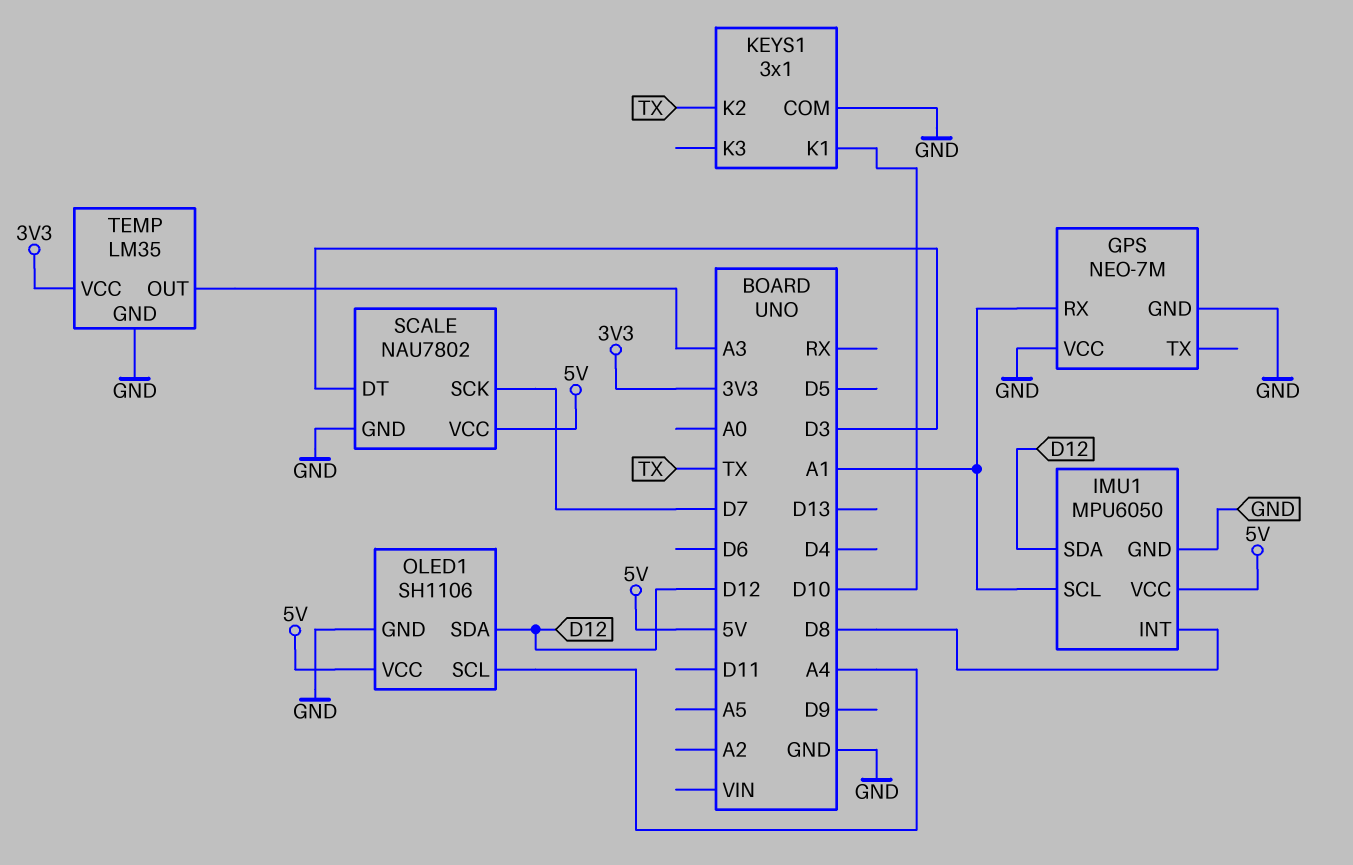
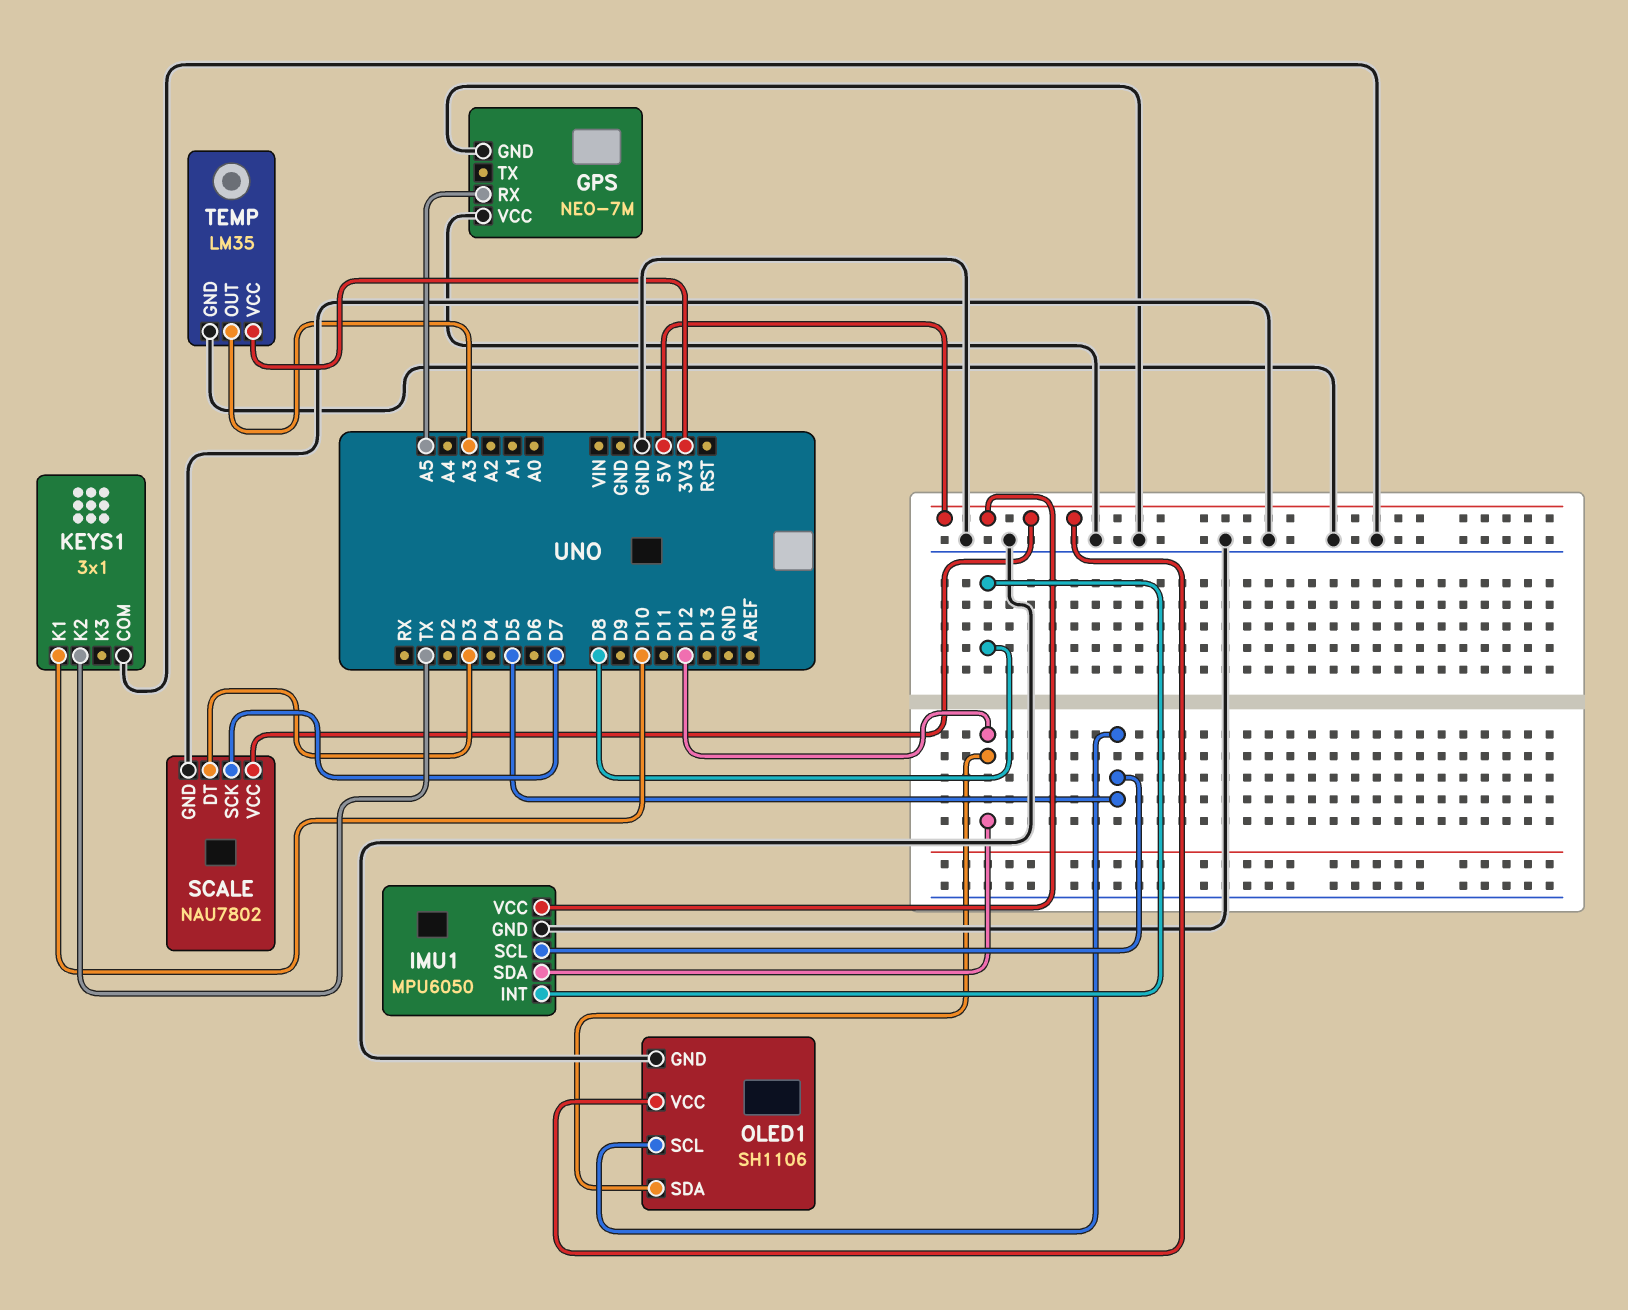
GPS pin RX: A1 -> A5
IMU1 pin SCL: A1 -> D5
OLED1 pin SCL: A4 -> D5

